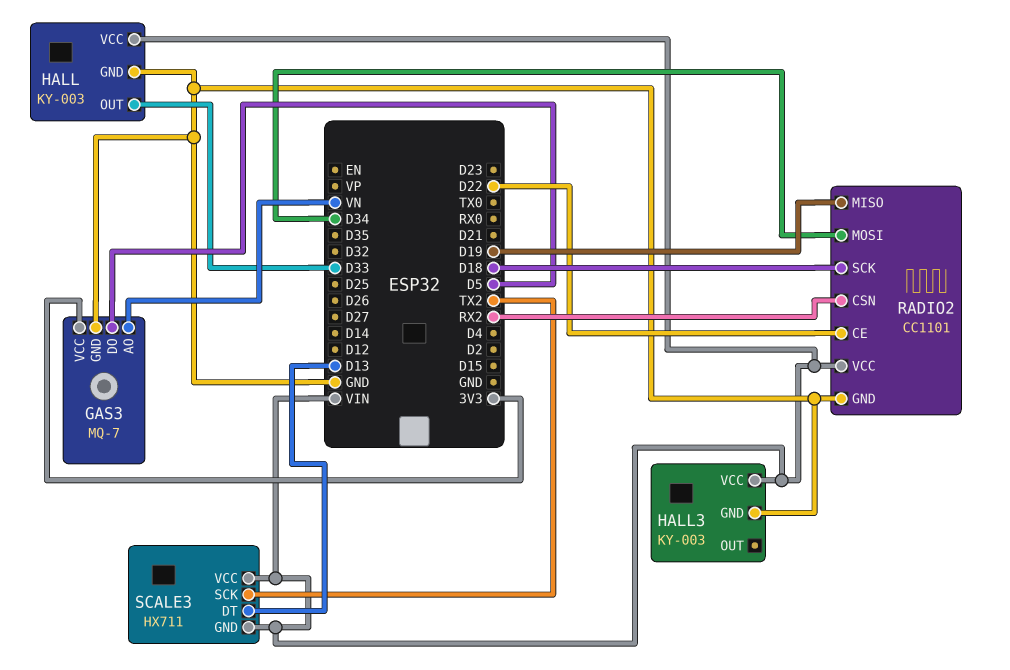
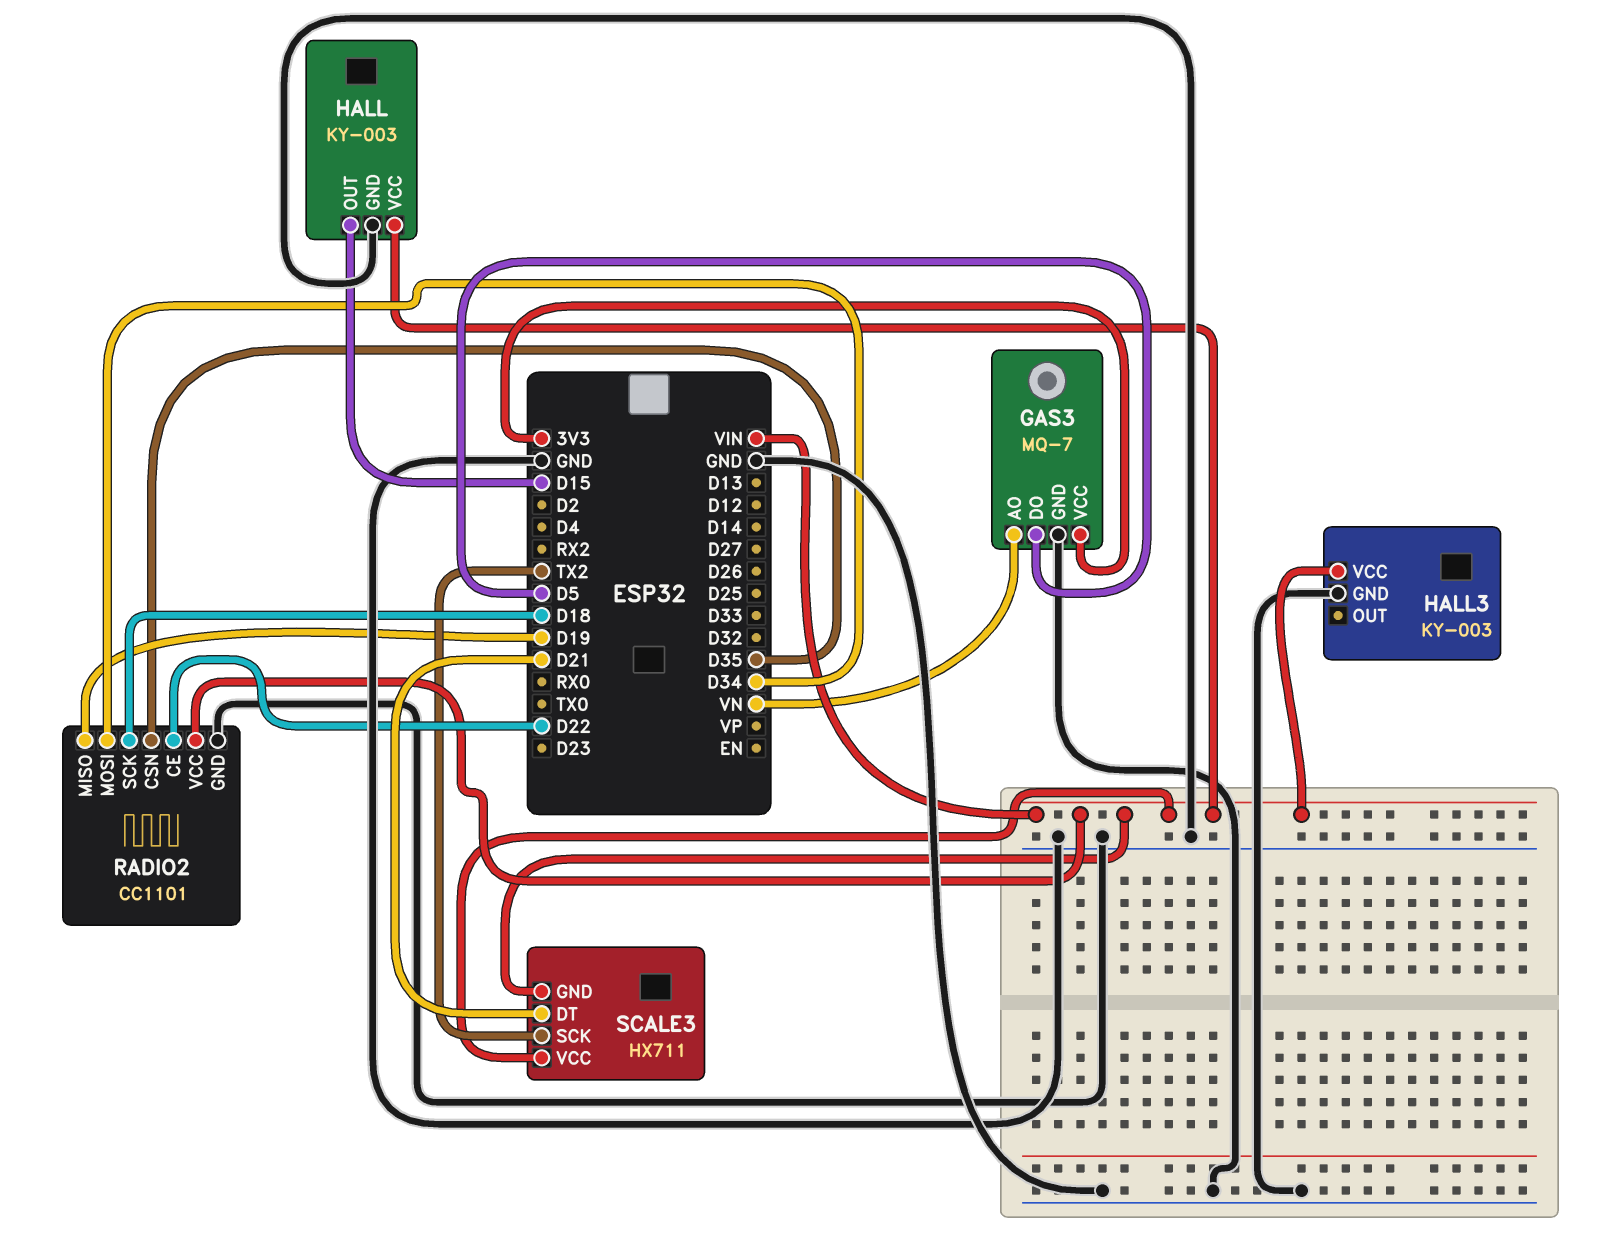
HALL pin OUT: D33 -> D15
RADIO2 pin CSN: RX2 -> D35
SCALE3 pin DT: D13 -> D21

